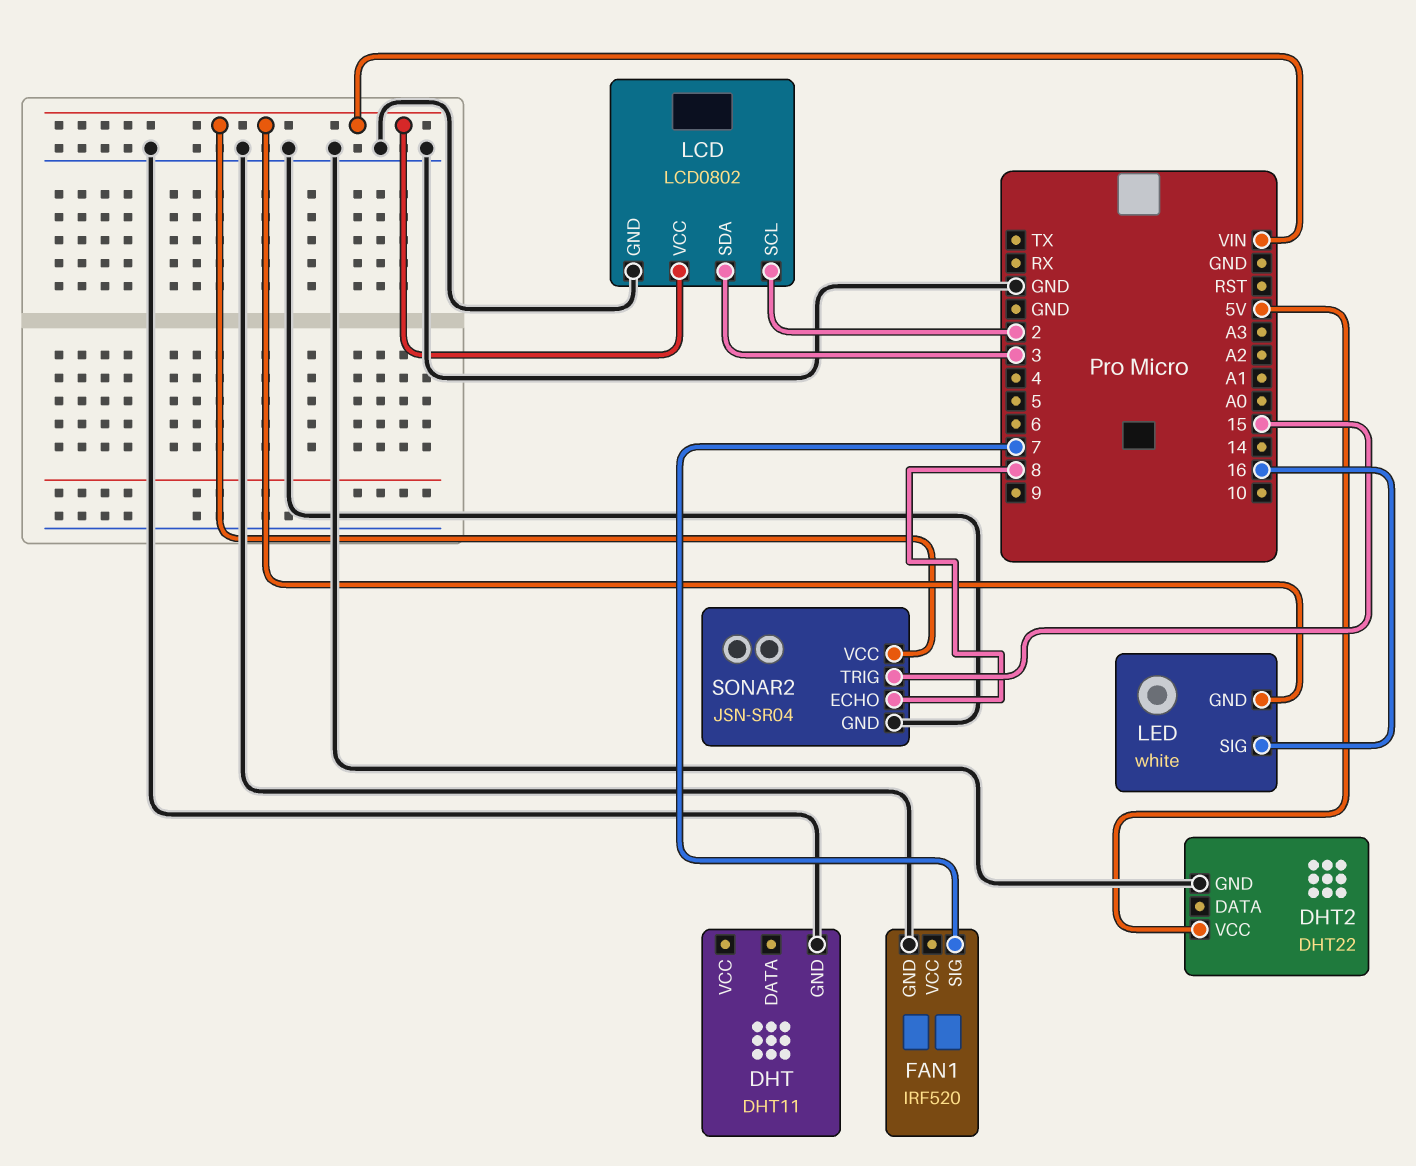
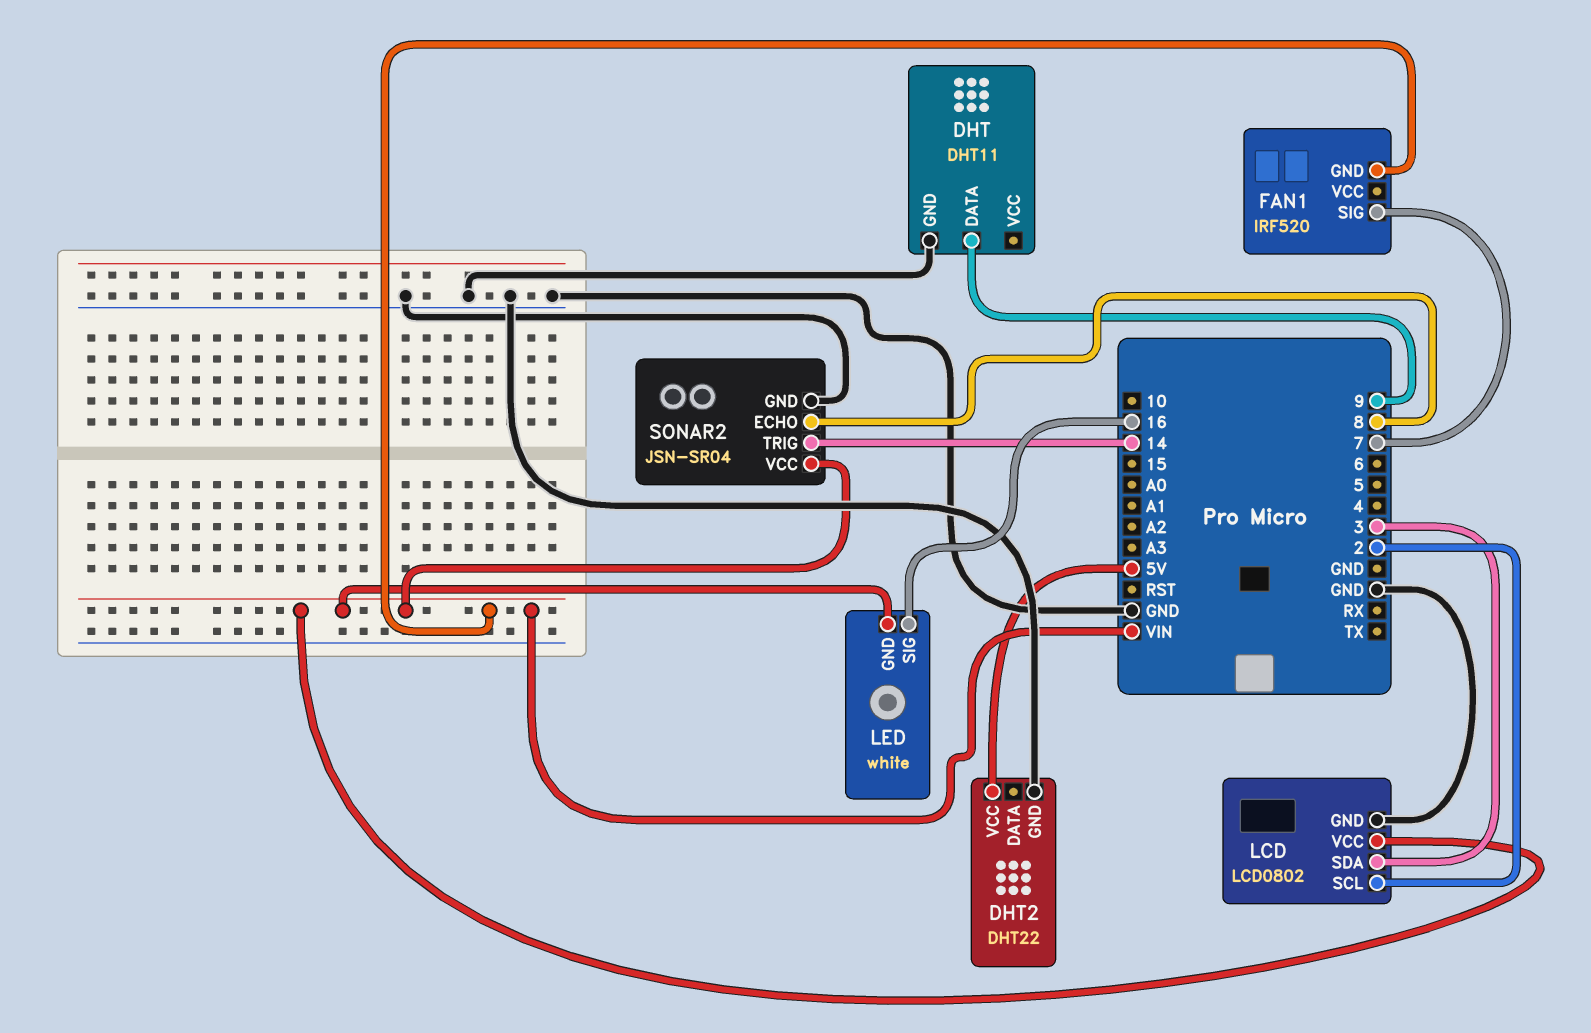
DHT pin DATA: none -> 9
FAN1 pin GND: GND -> VIN
SONAR2 pin TRIG: 15 -> 14

